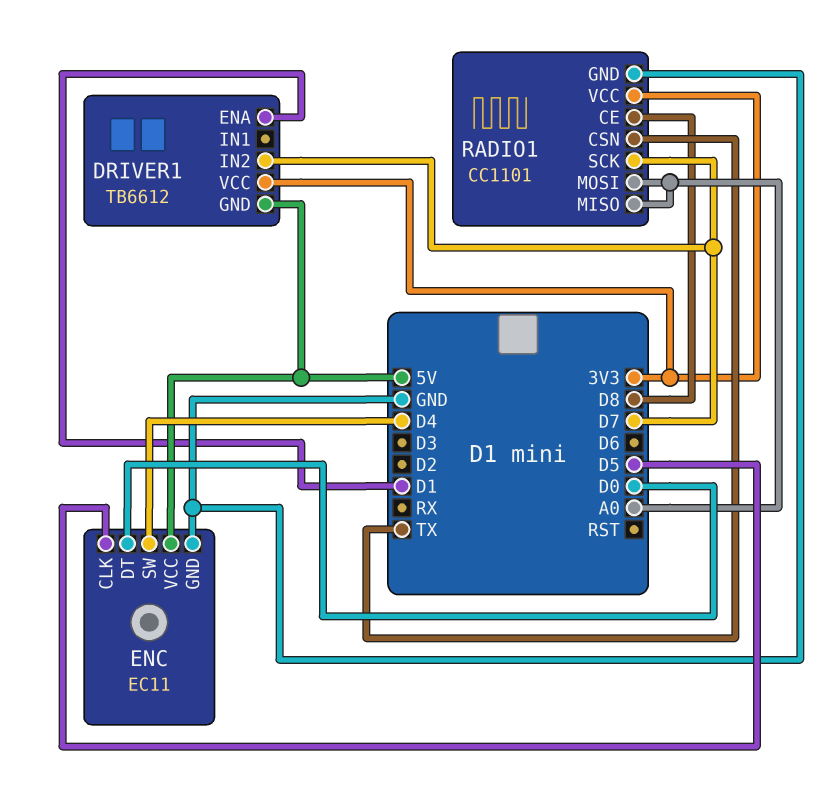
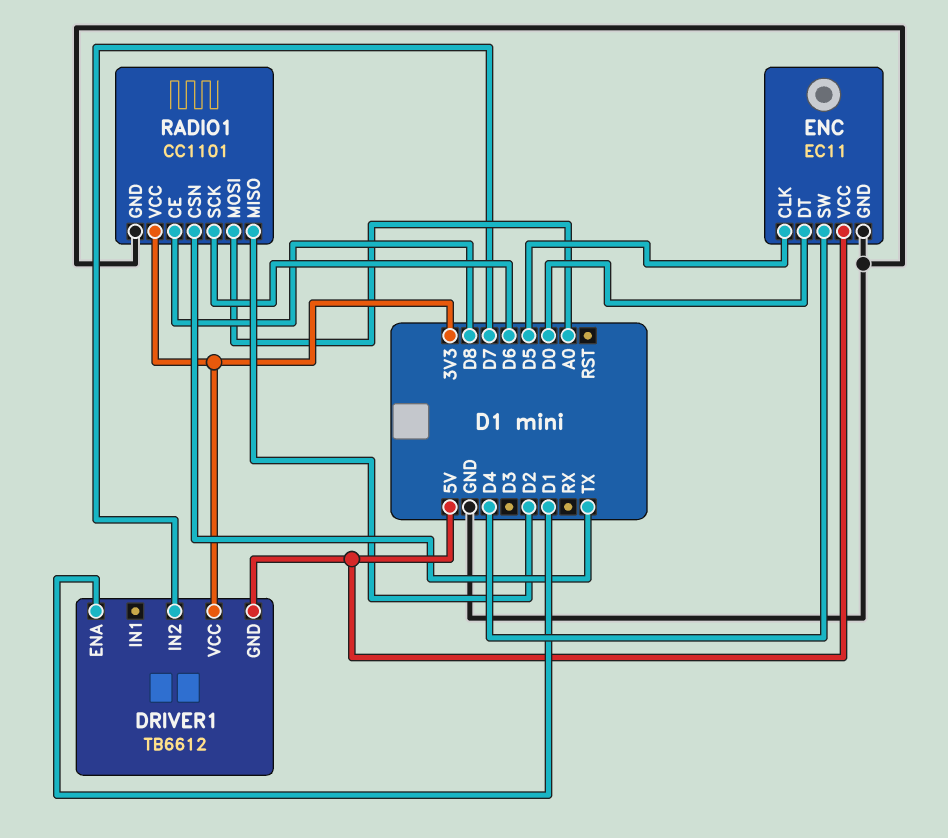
RADIO1 pin MISO: A0 -> D2
RADIO1 pin SCK: D7 -> D6

